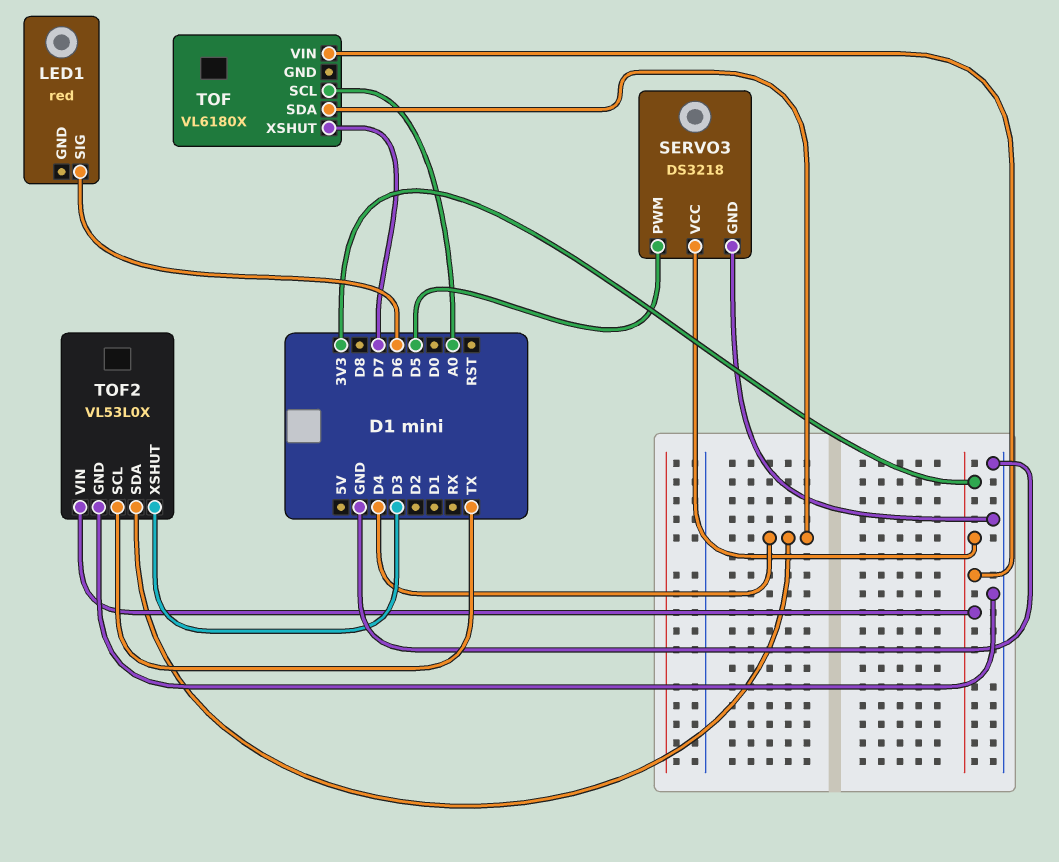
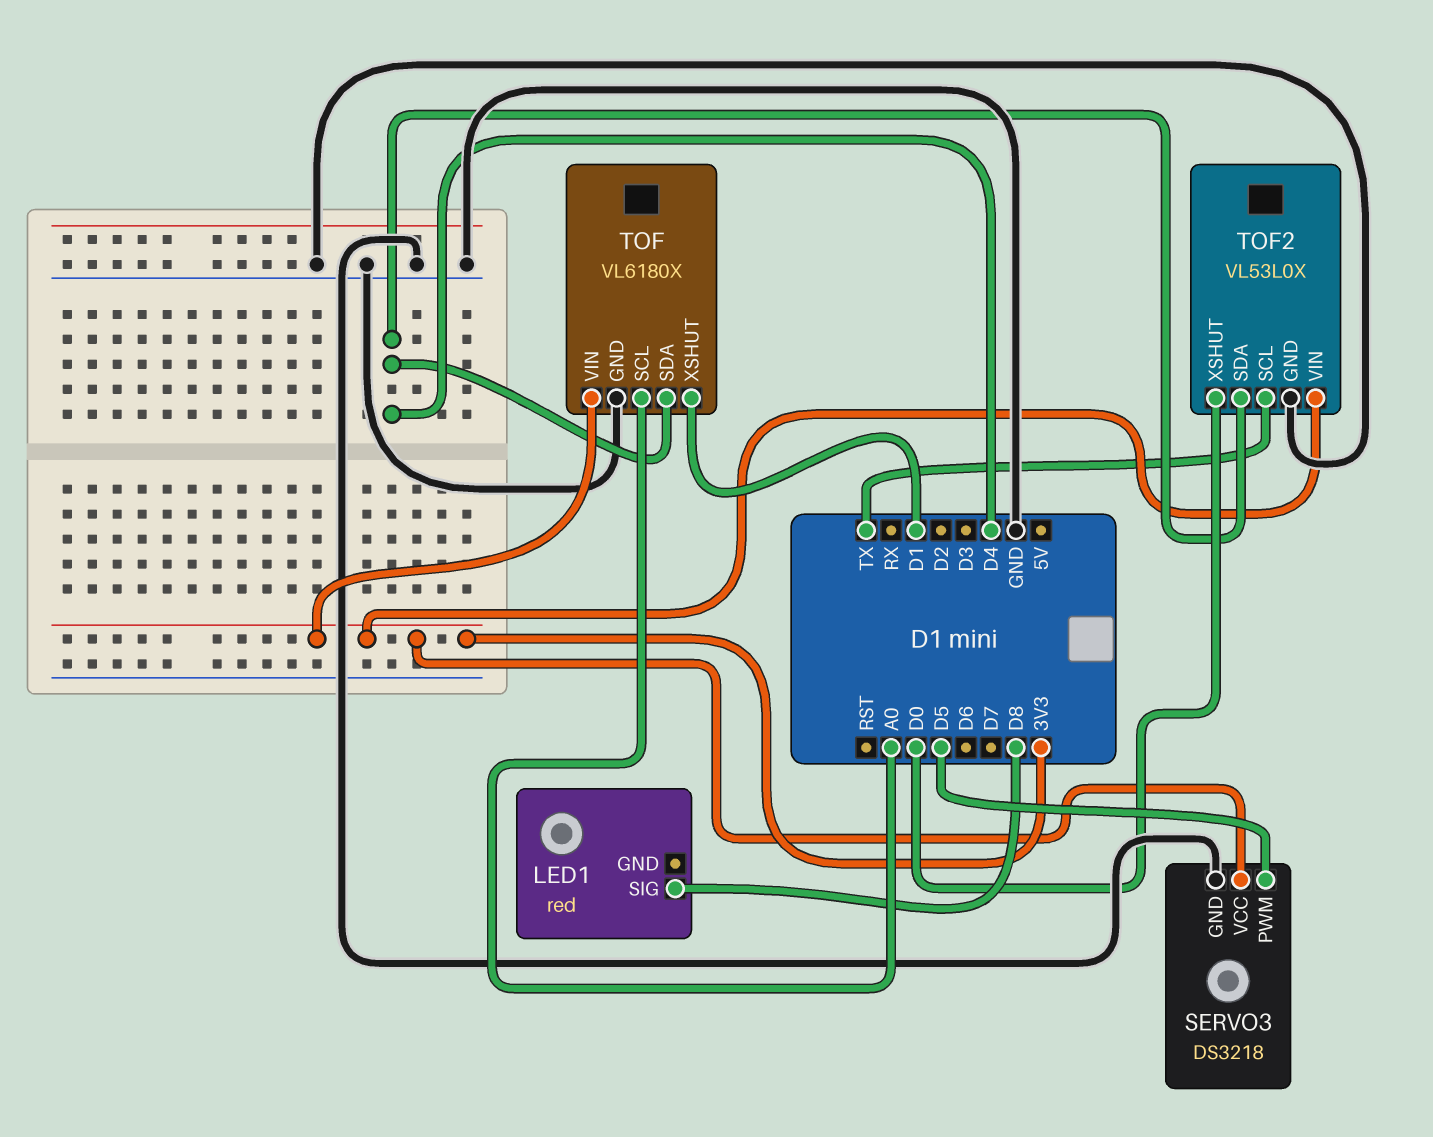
LED1 pin SIG: D6 -> D8
TOF pin GND: none -> GND
TOF pin XSHUT: D7 -> D1
TOF2 pin XSHUT: D3 -> D0

